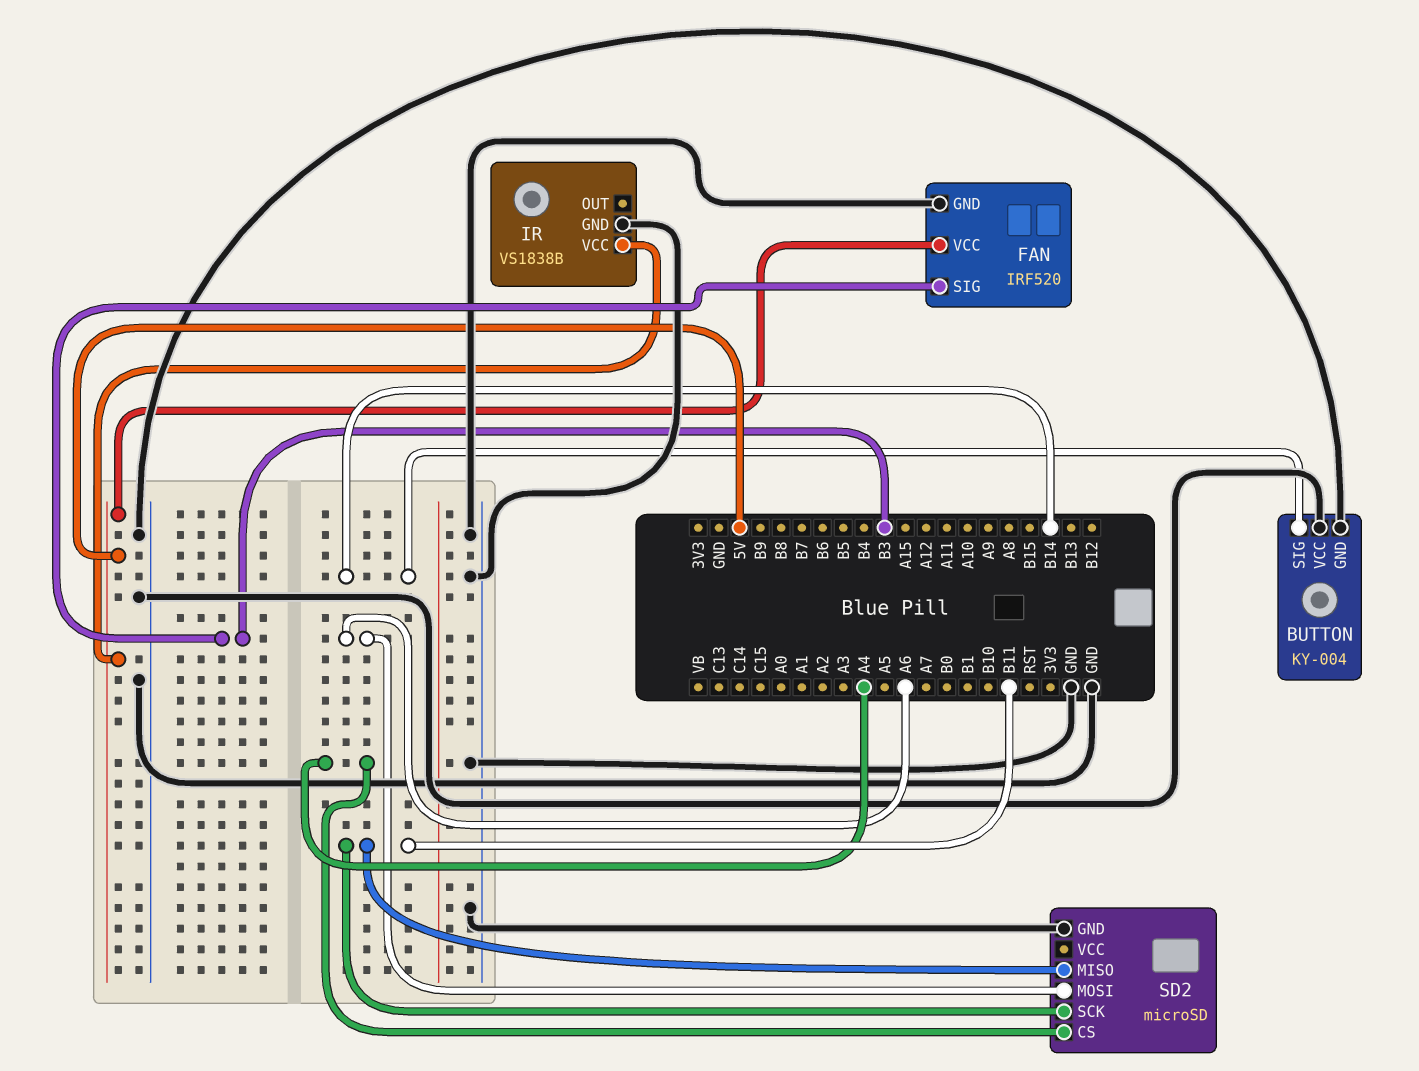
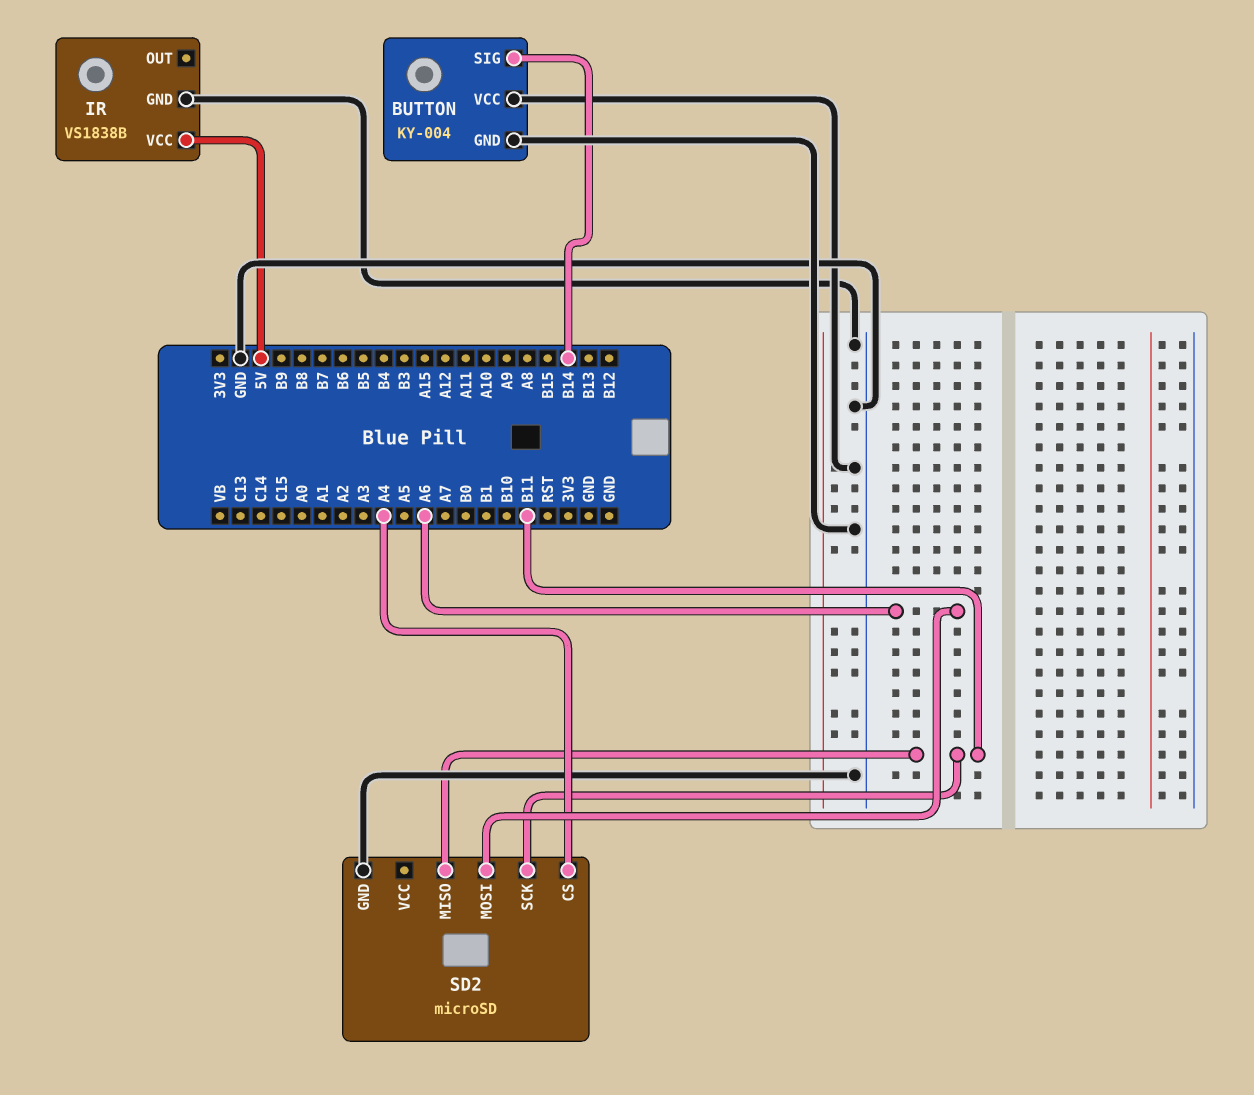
FAN: IRF520 -> none
FAN pin GND: GND -> none
FAN pin SIG: B3 -> none
FAN pin VCC: 5V -> none

